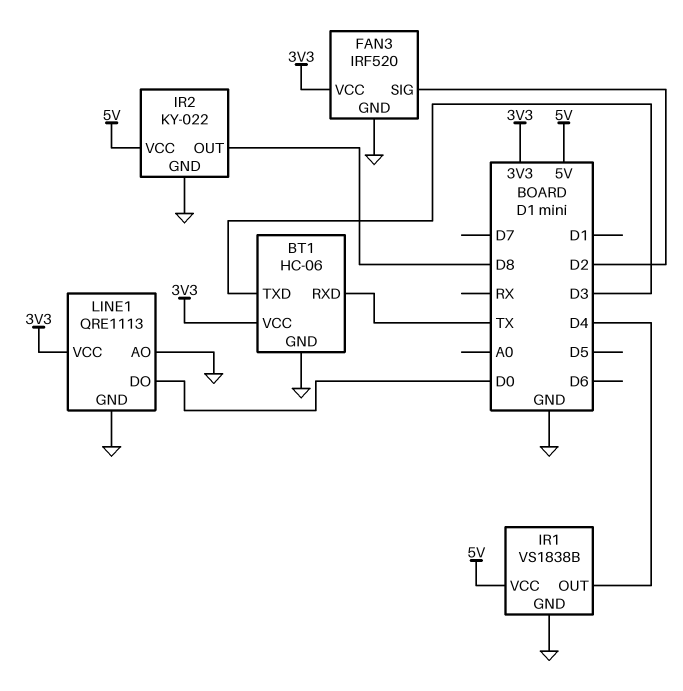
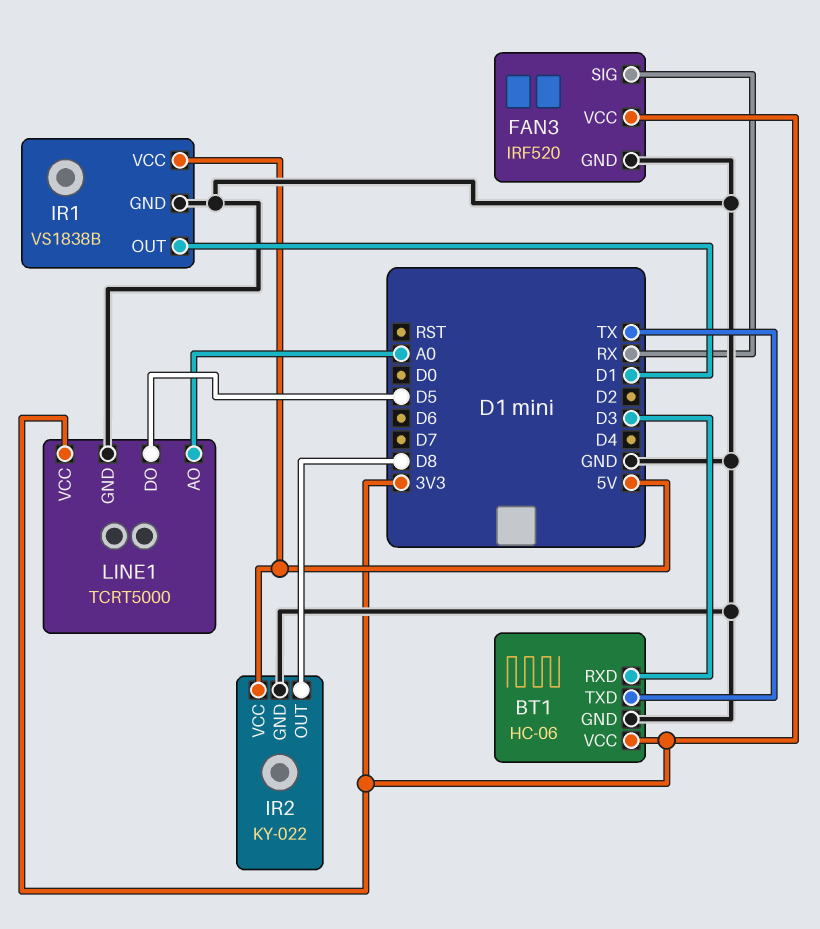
BT1 pin RXD: TX -> D3
BT1 pin TXD: D3 -> TX
FAN3 pin SIG: D2 -> RX
IR1 pin OUT: D4 -> D1
LINE1: QRE1113 -> TCRT5000
LINE1 pin AO: GND -> A0
LINE1 pin DO: D0 -> D5

